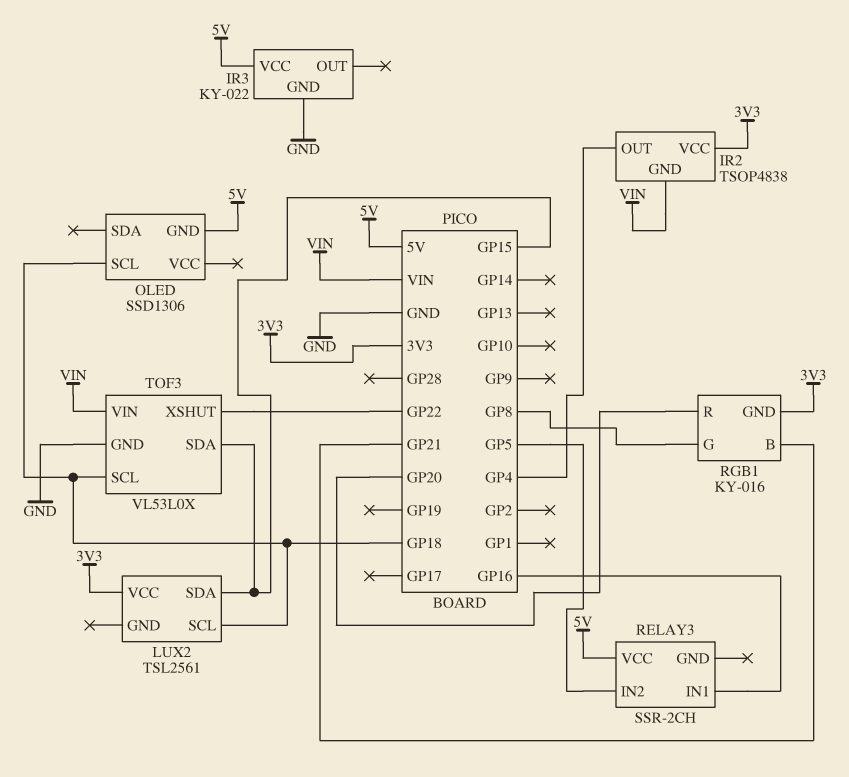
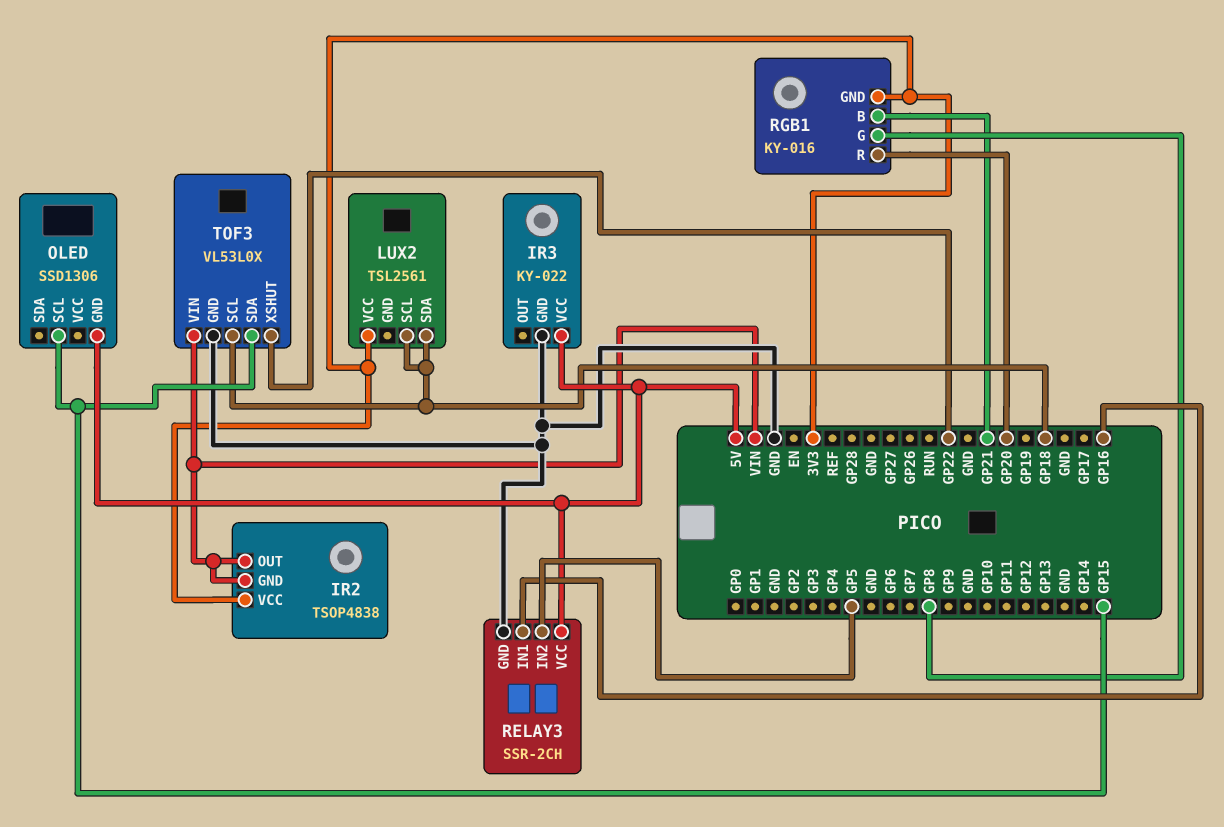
IR2 pin OUT: GP4 -> VIN
LUX2 pin SDA: GP15 -> GP18
OLED pin SCL: GP18 -> GP15
RELAY3 pin GND: none -> GND

